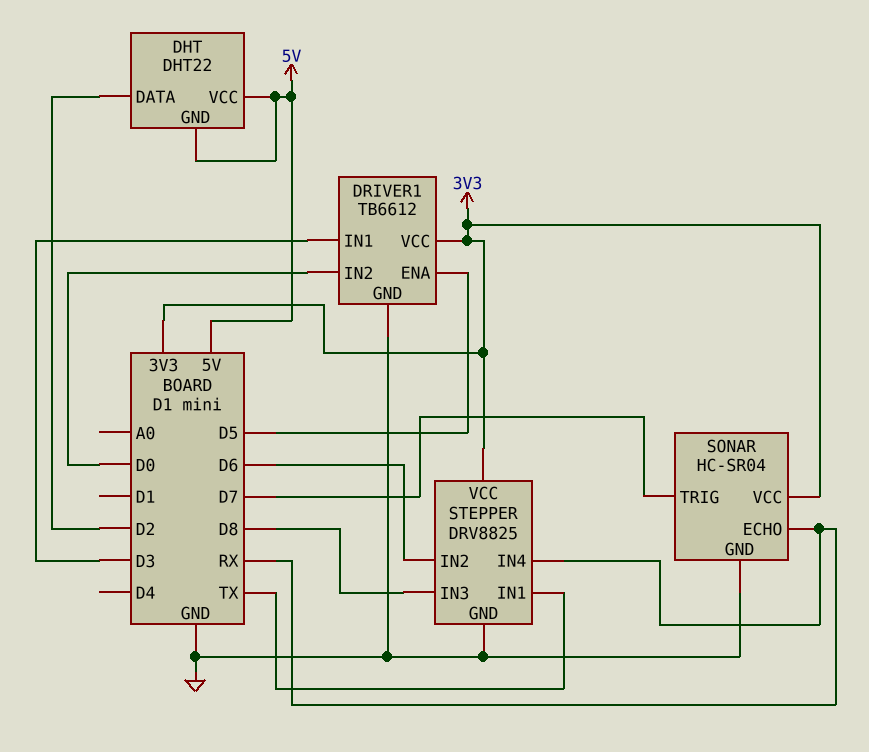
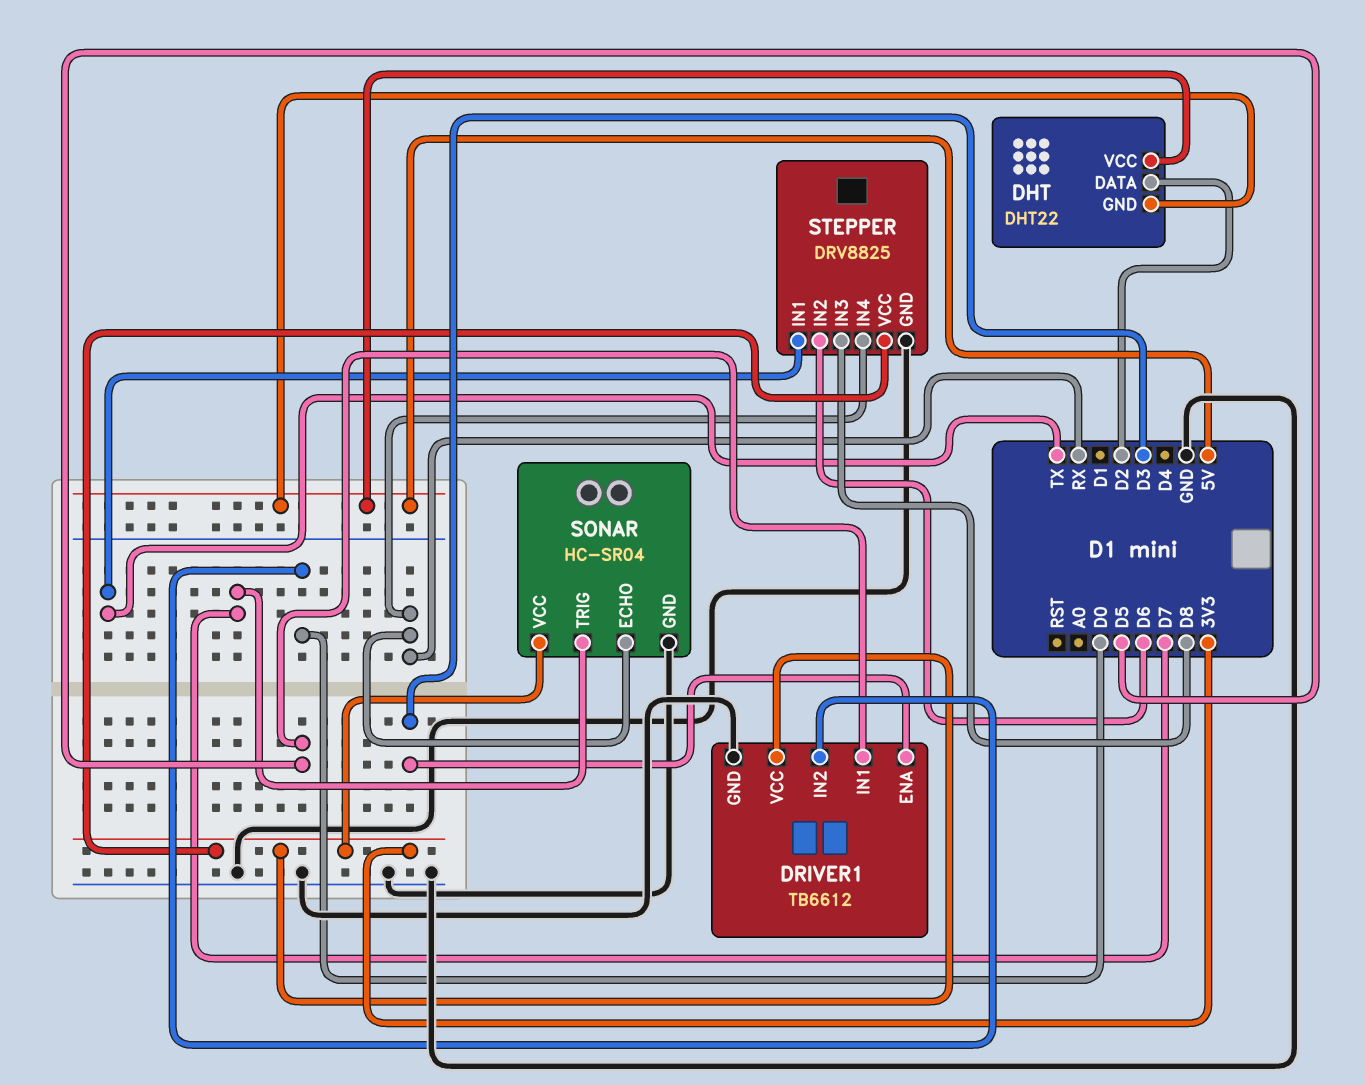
DRIVER1 pin ENA: D5 -> D3
DRIVER1 pin IN1: D3 -> D5

